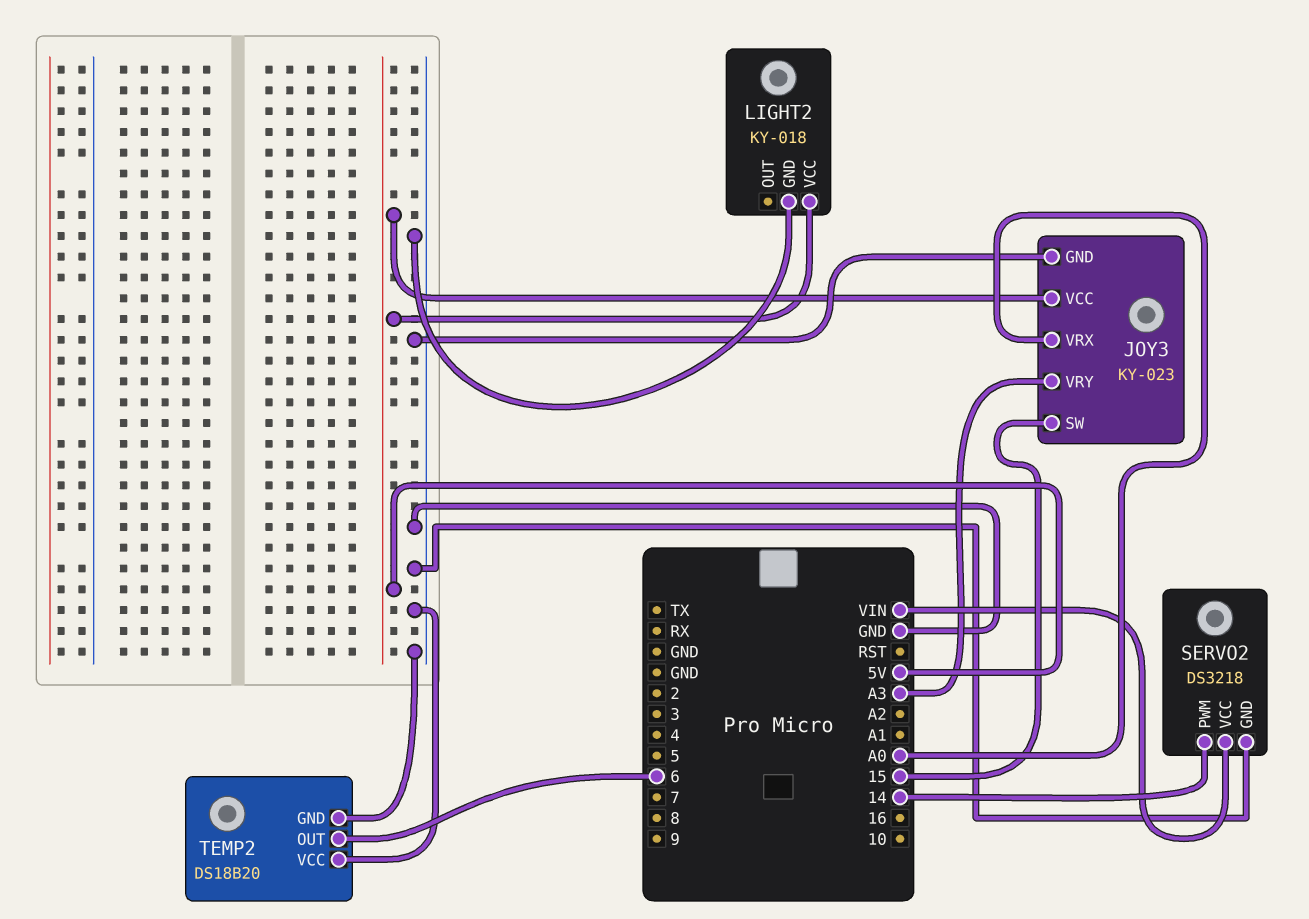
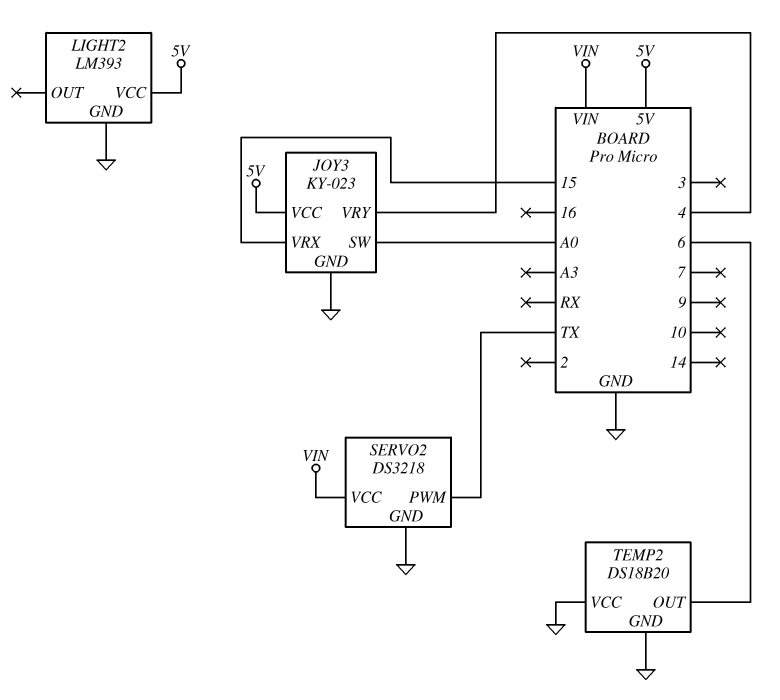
JOY3 pin SW: 15 -> A0
JOY3 pin VRX: A0 -> 15
JOY3 pin VRY: A3 -> 4
LIGHT2: KY-018 -> LM393
SERVO2 pin PWM: 14 -> TX

